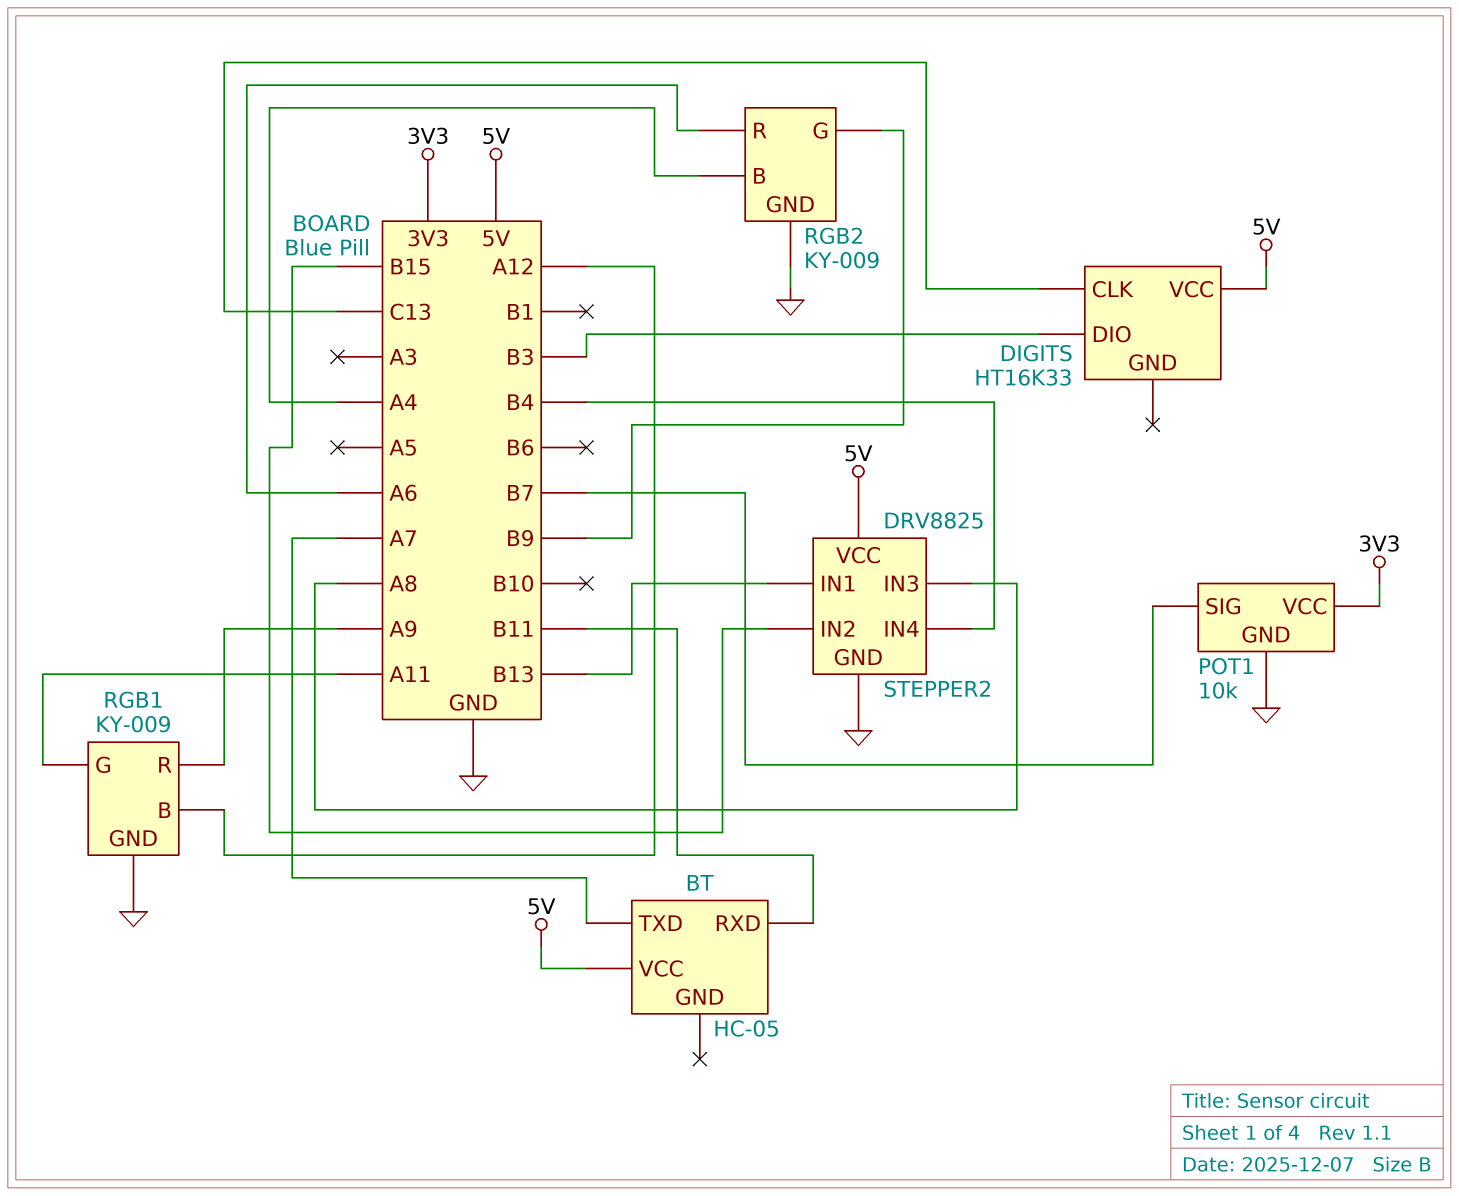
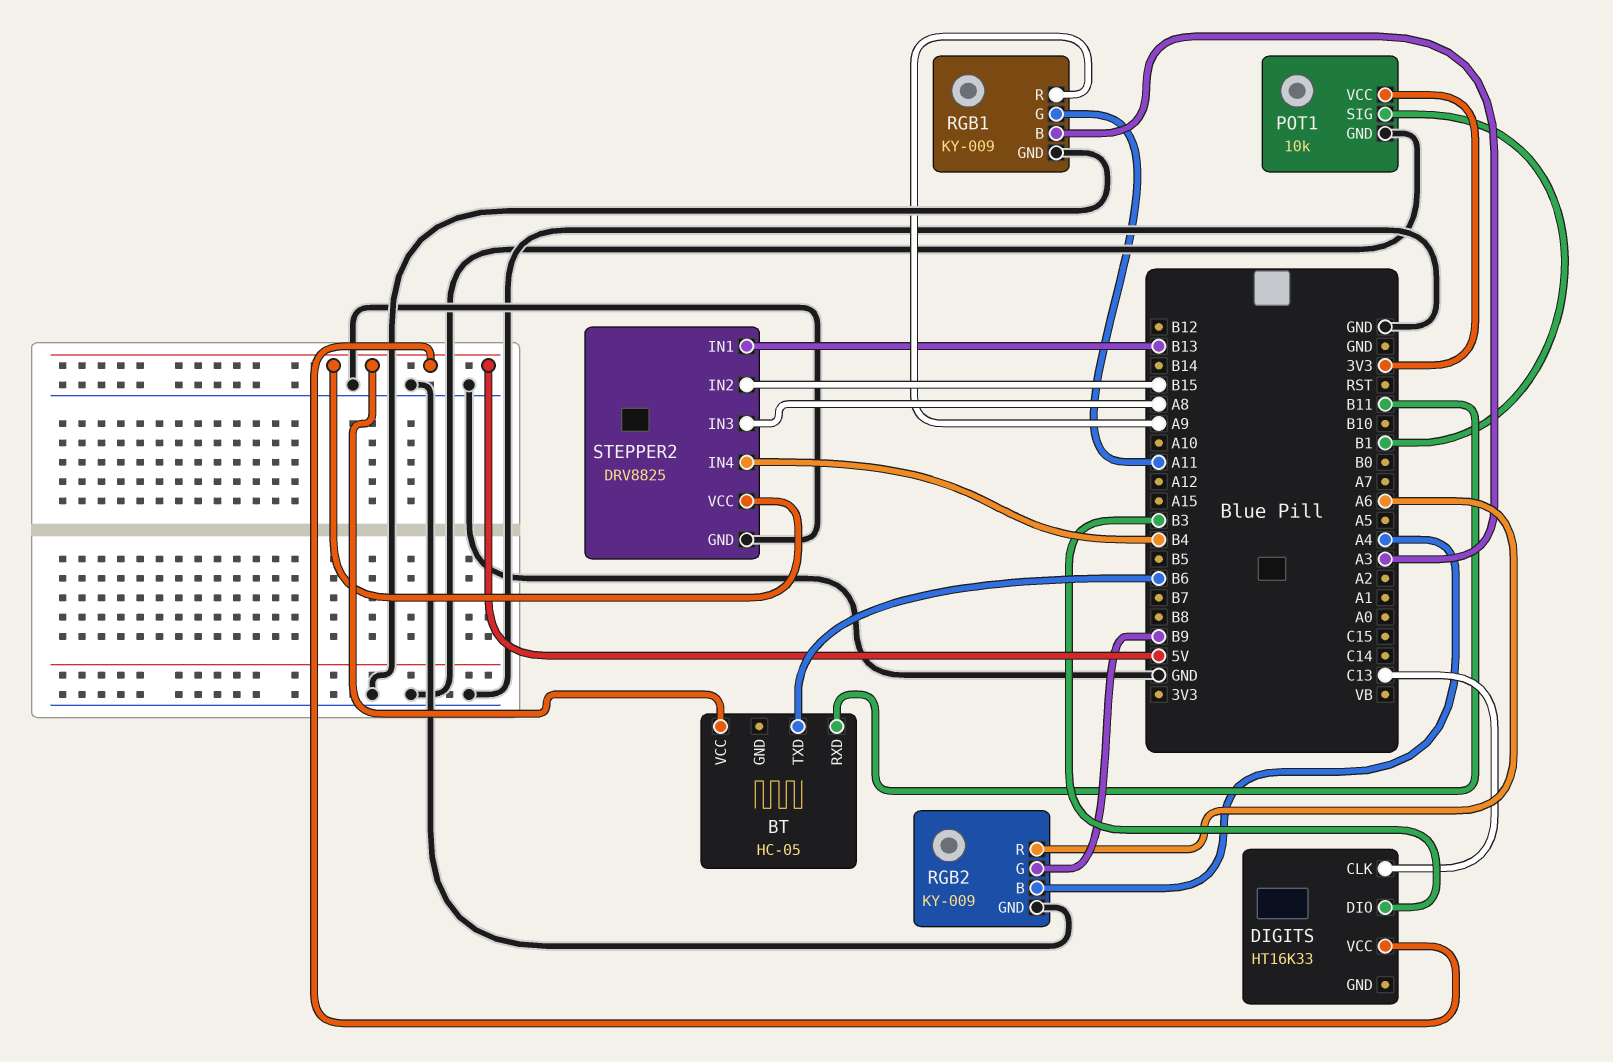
BT pin TXD: A7 -> B6
POT1 pin SIG: B7 -> B1
RGB1 pin B: A12 -> A3

